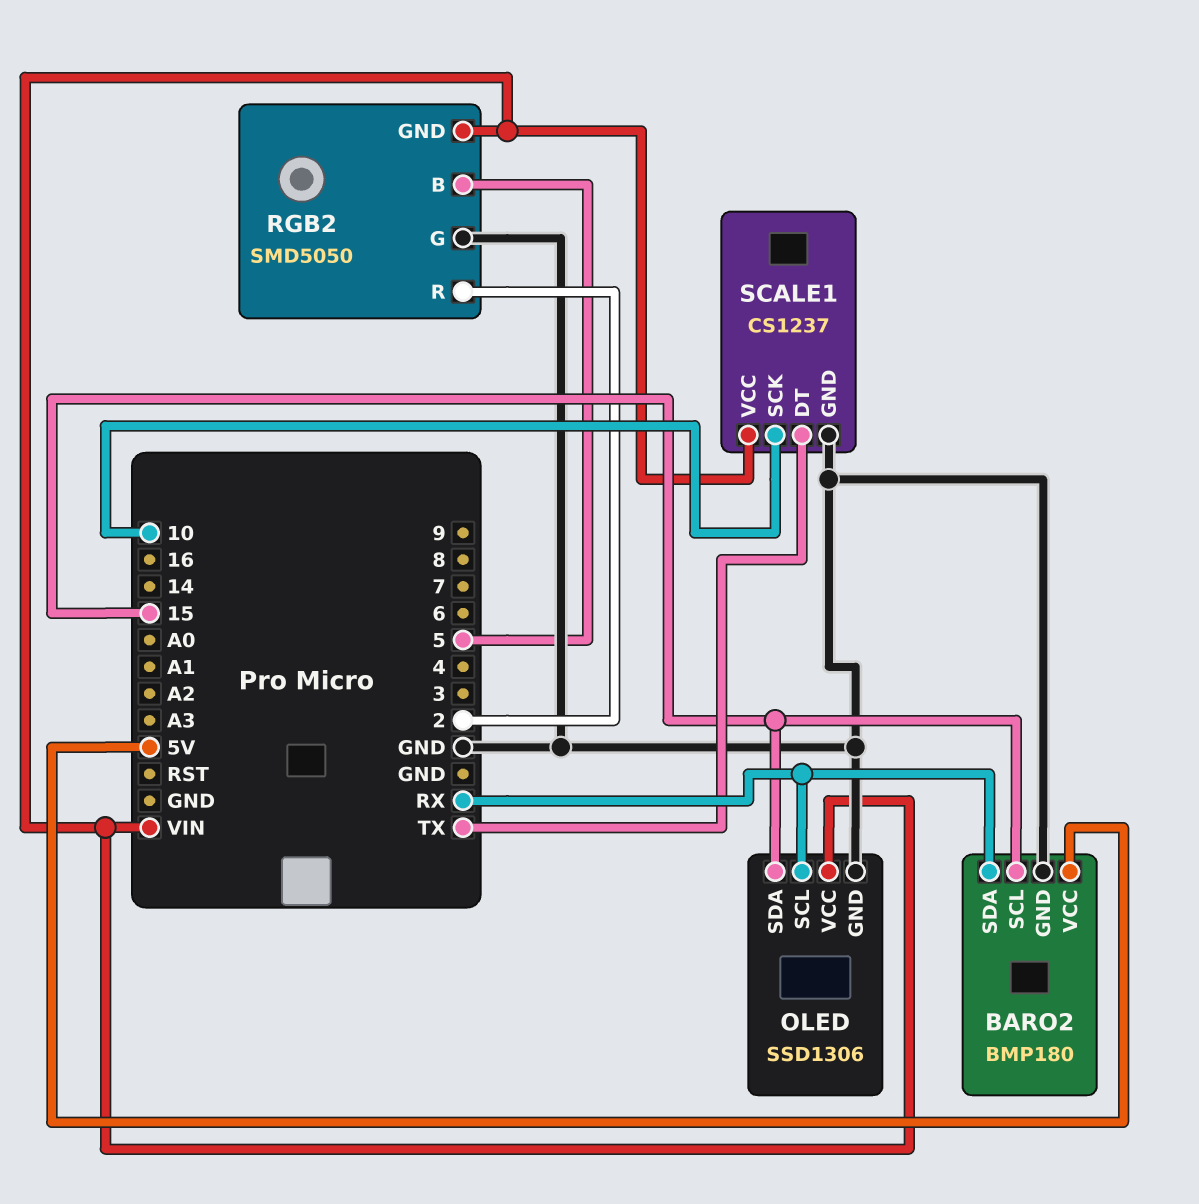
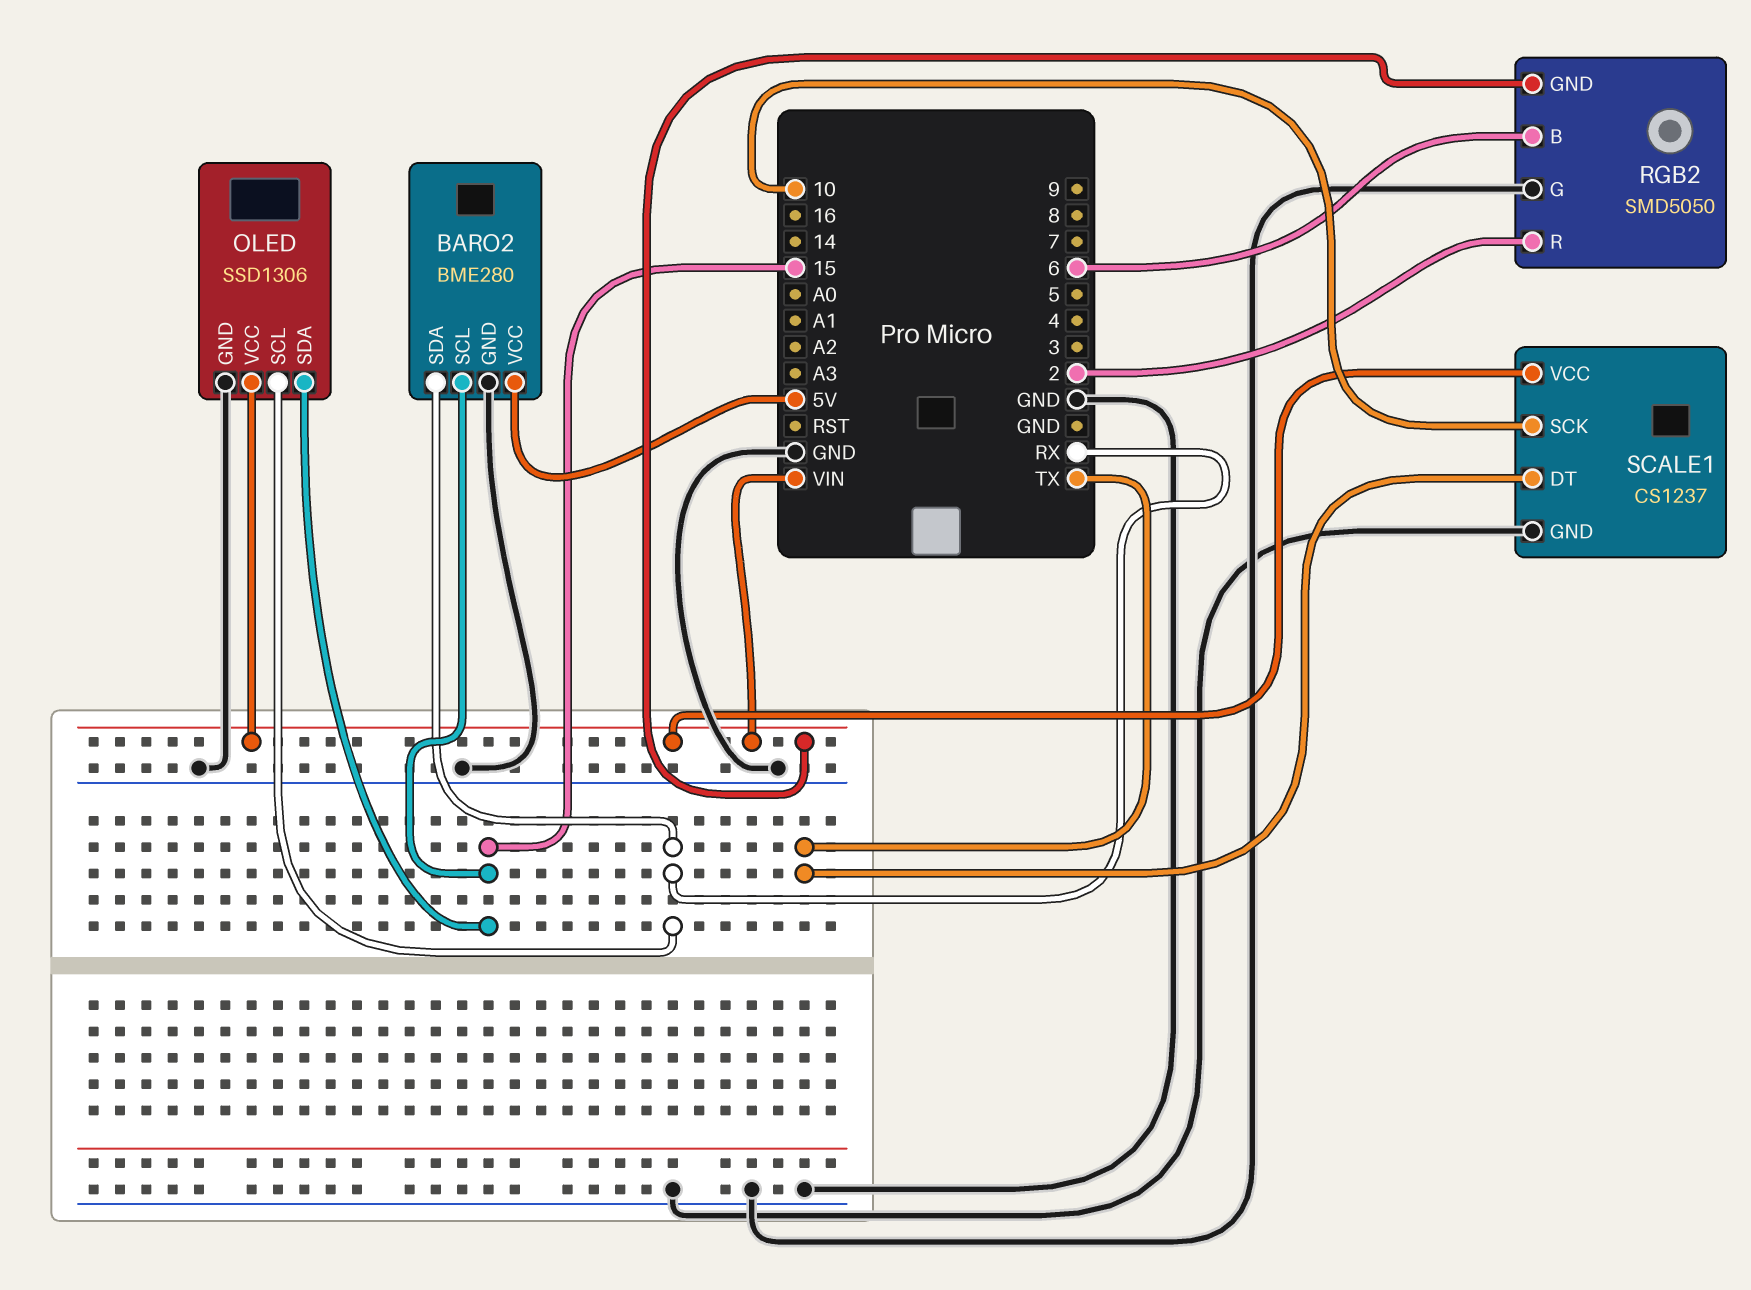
BARO2: BMP180 -> BME280
RGB2 pin B: 5 -> 6

